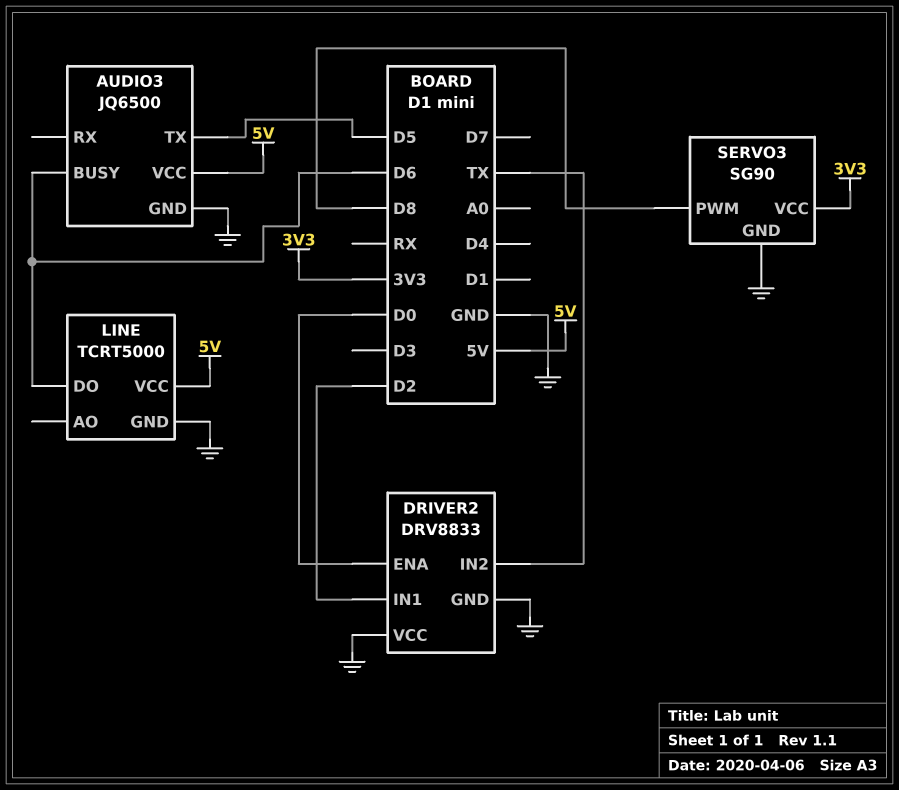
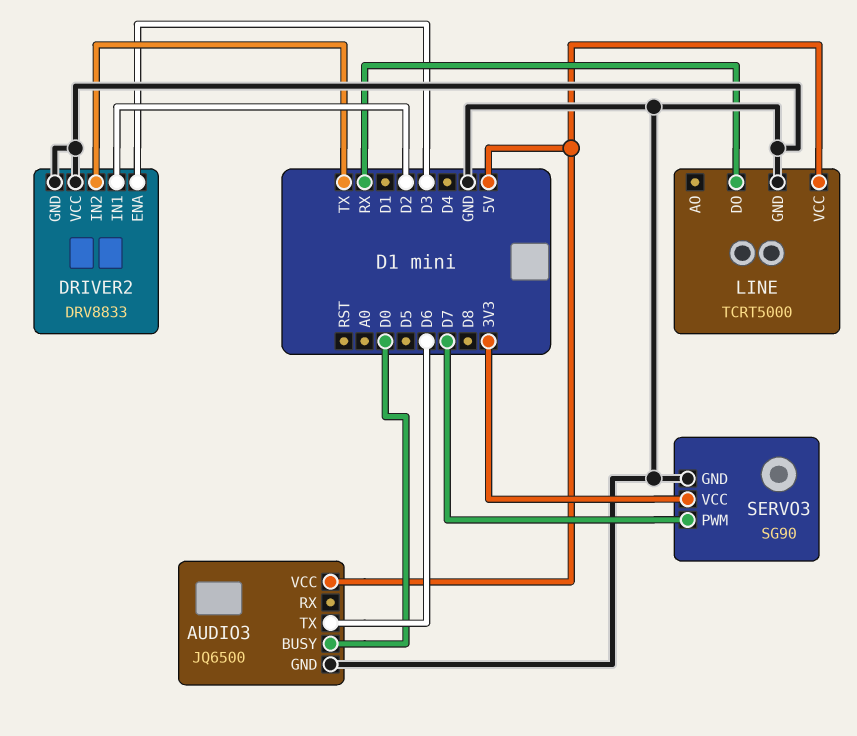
AUDIO3 pin BUSY: D6 -> D0
AUDIO3 pin TX: D5 -> D6
DRIVER2 pin ENA: D0 -> D3
LINE pin DO: D6 -> RX
SERVO3 pin PWM: D8 -> D7

